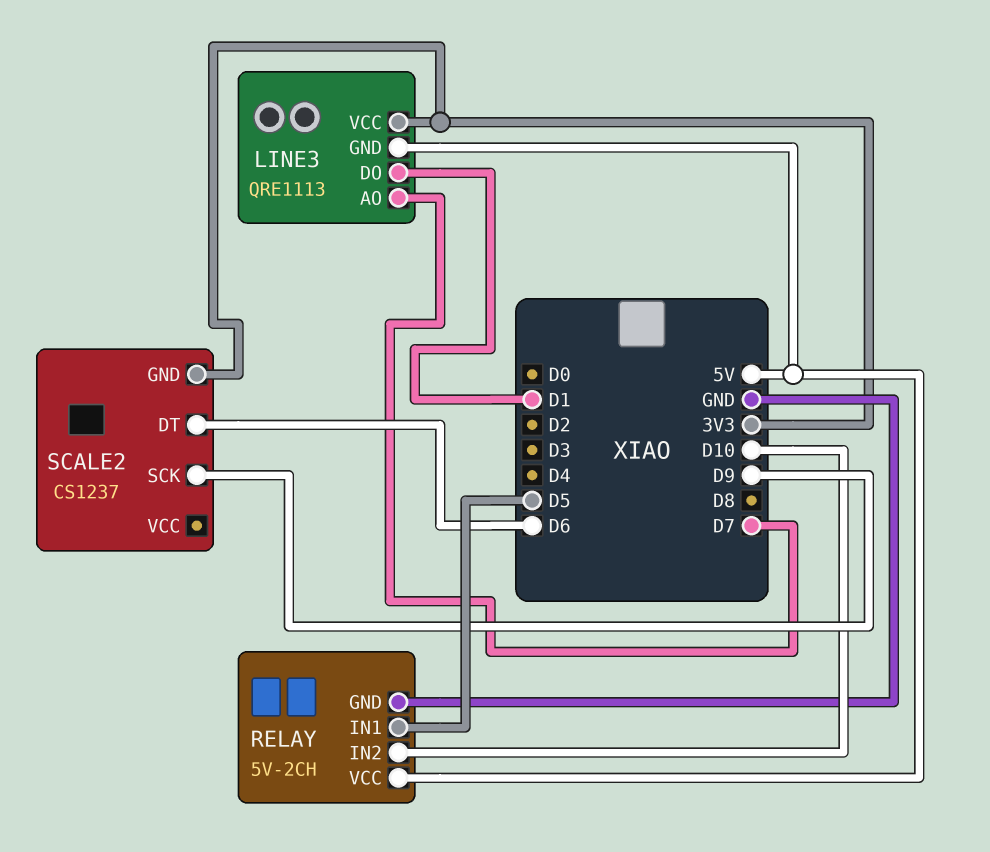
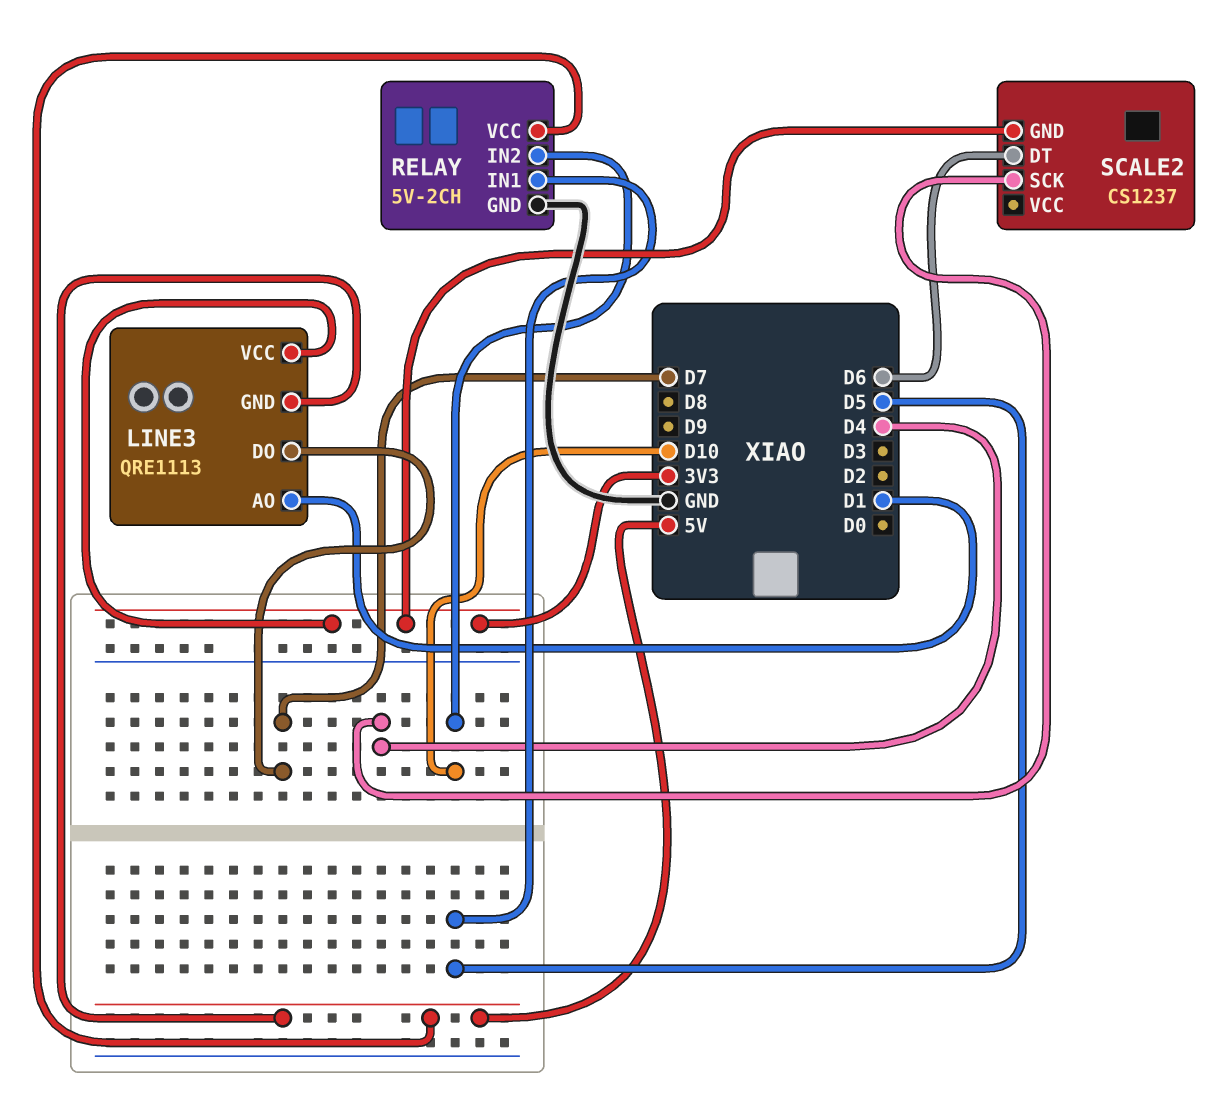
LINE3 pin AO: D7 -> D1
LINE3 pin DO: D1 -> D7
SCALE2 pin SCK: D9 -> D4

